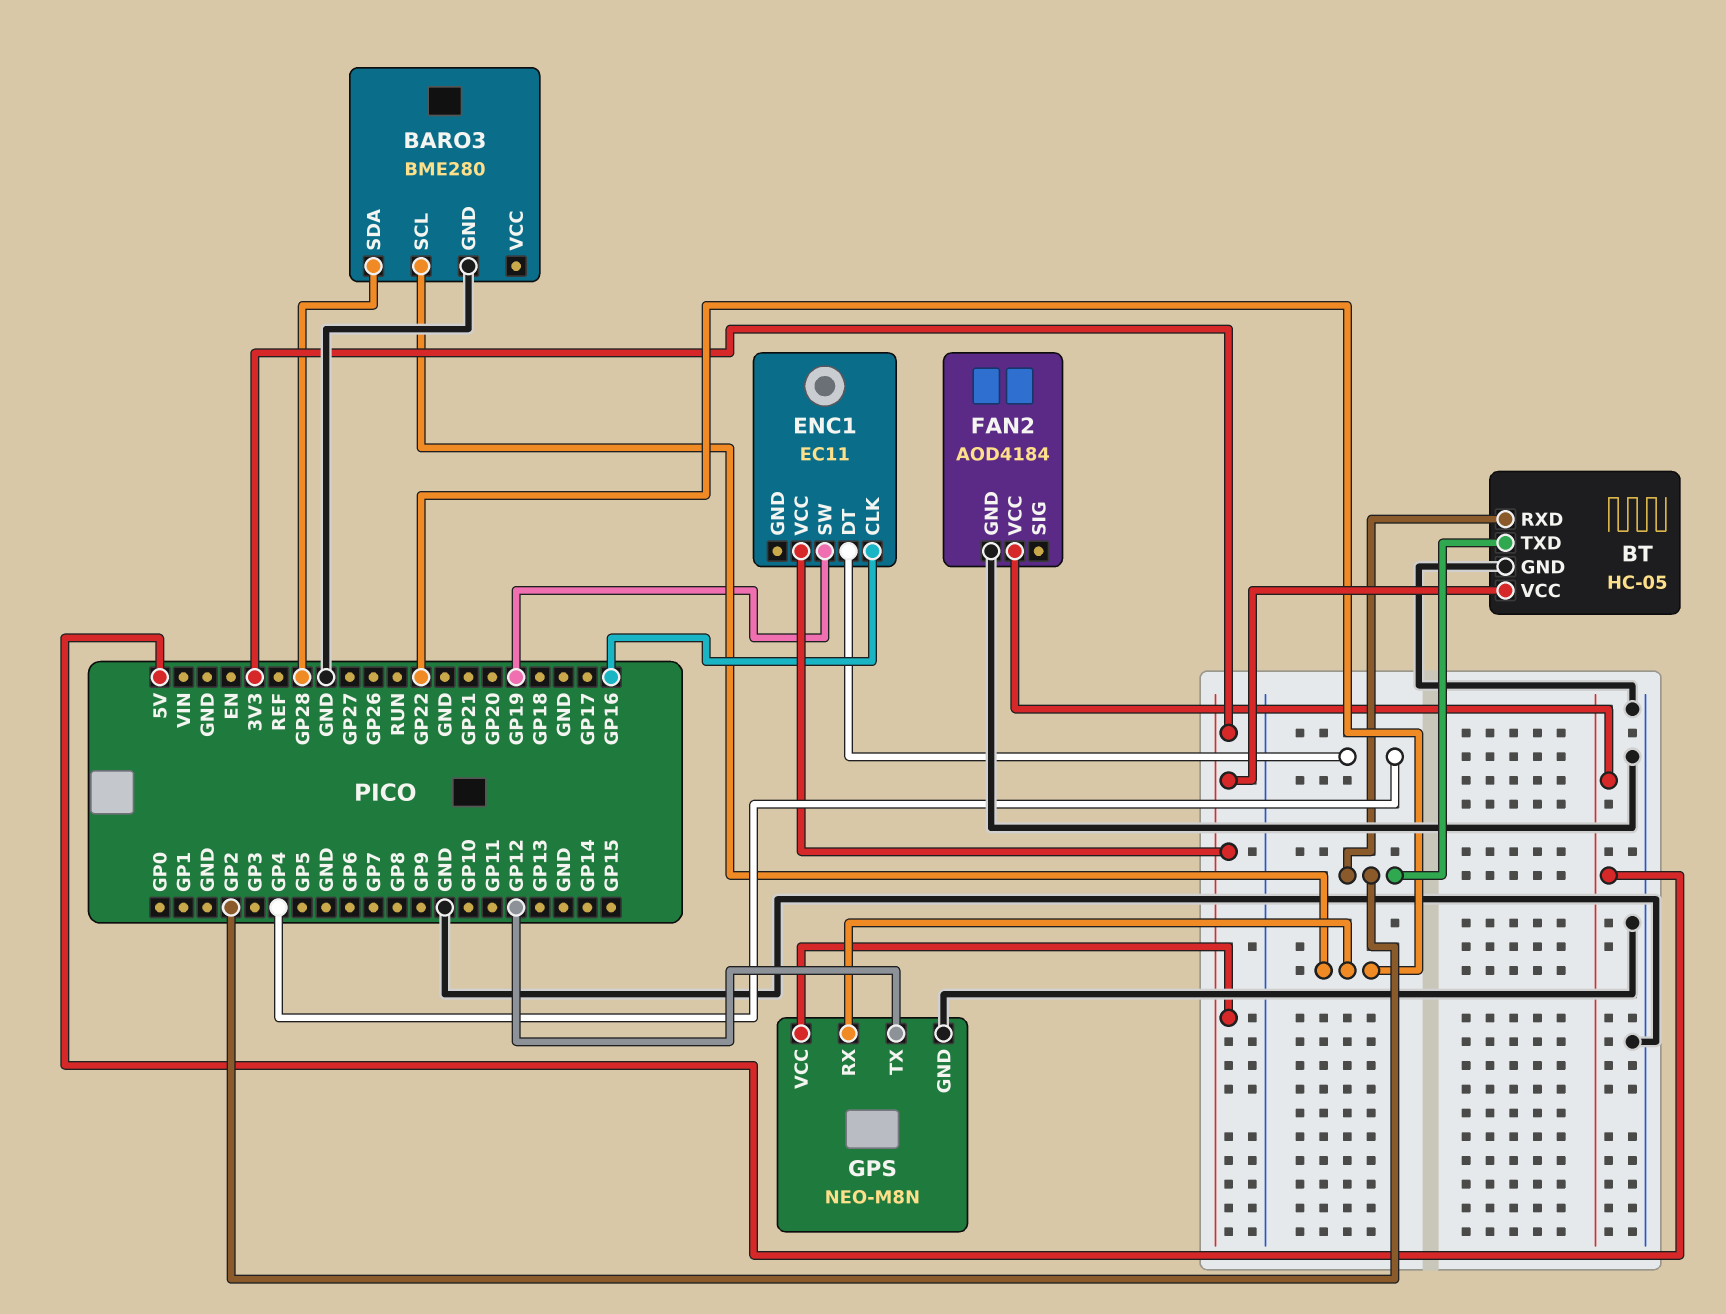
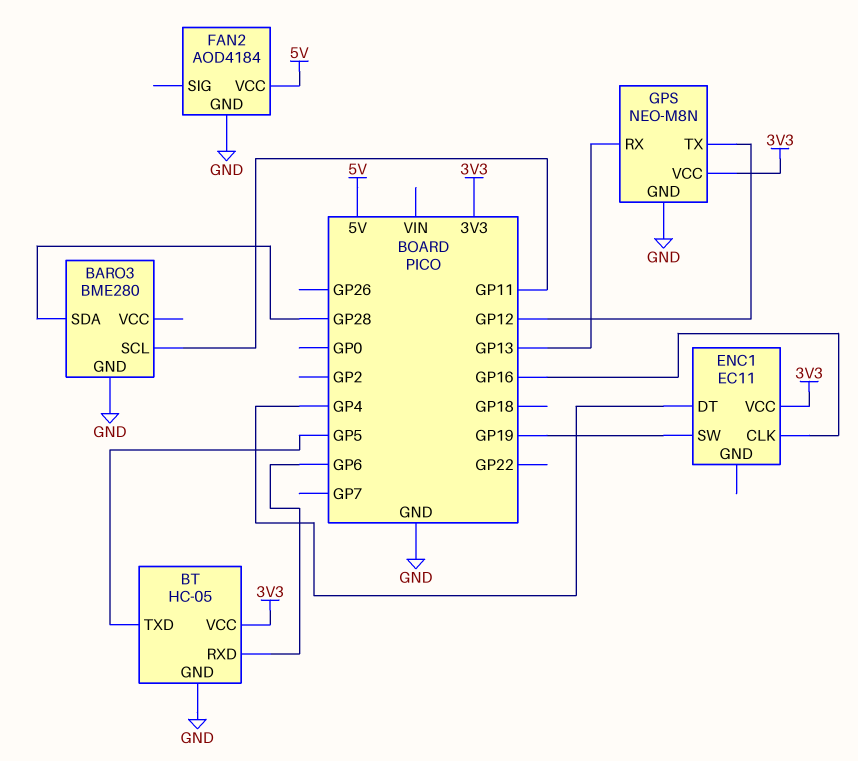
BARO3 pin SCL: GP22 -> GP11
BT pin RXD: GP2 -> GP6
BT pin TXD: GP2 -> GP5
GPS pin RX: GP22 -> GP13

